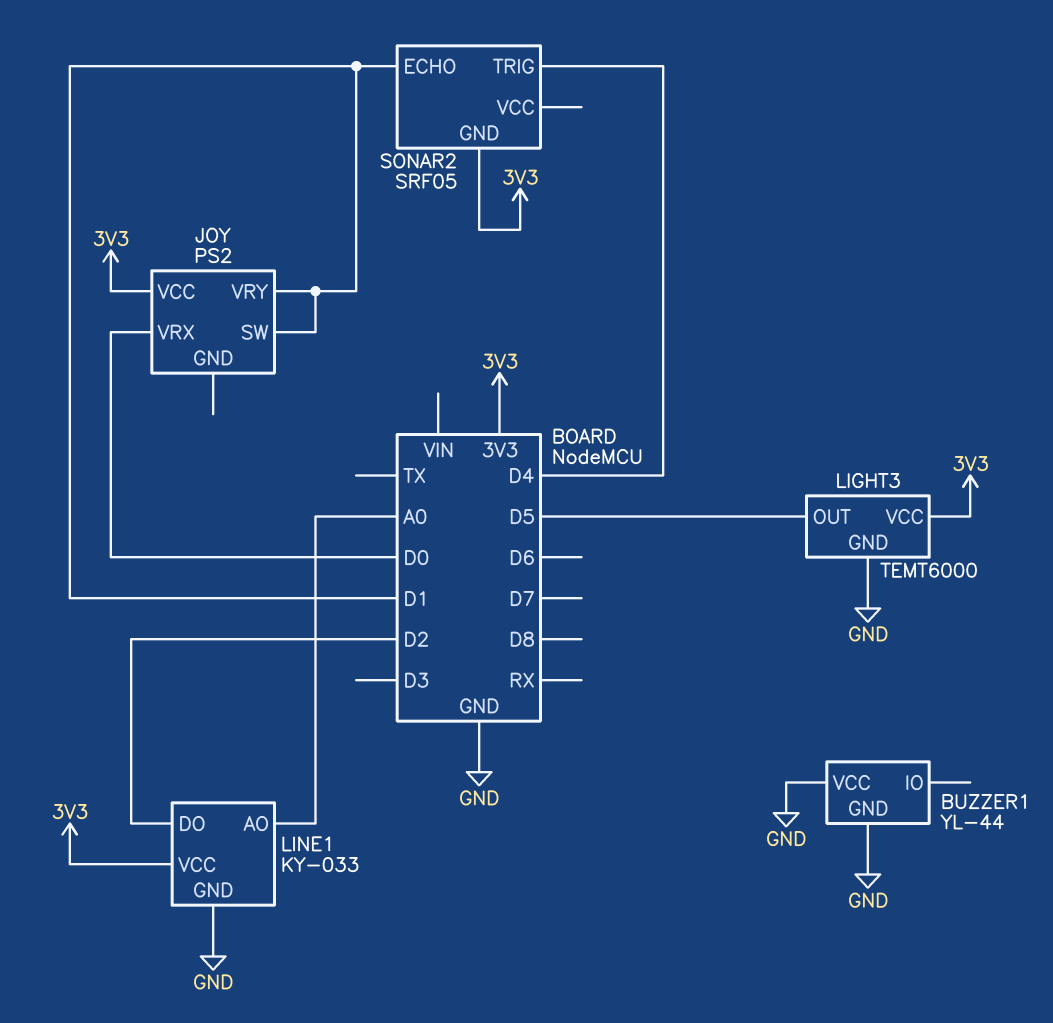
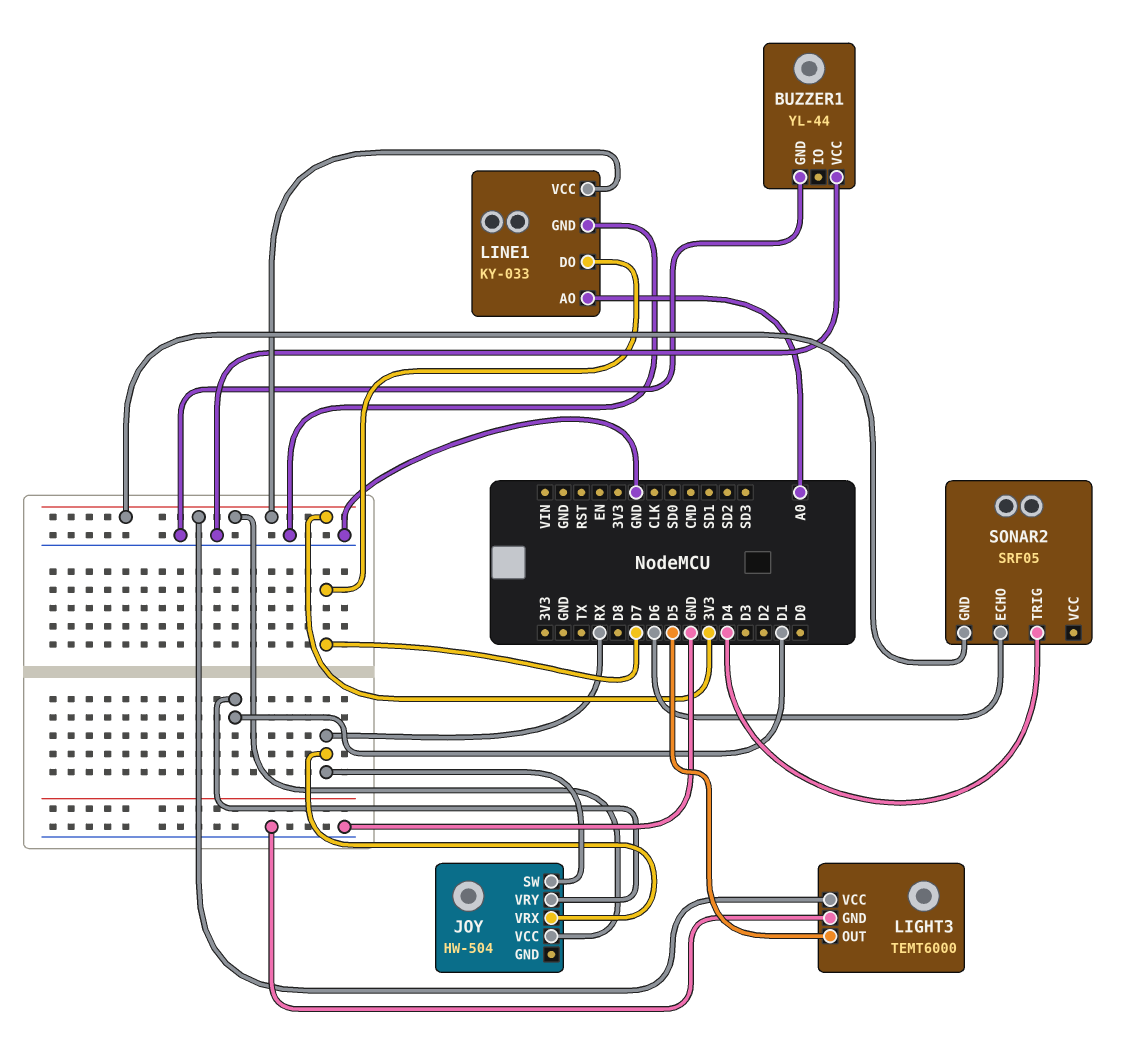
JOY: PS2 -> HW-504
JOY pin SW: D1 -> RX
JOY pin VRX: D0 -> RX
LINE1 pin DO: D2 -> D7
SONAR2 pin ECHO: D1 -> D6

